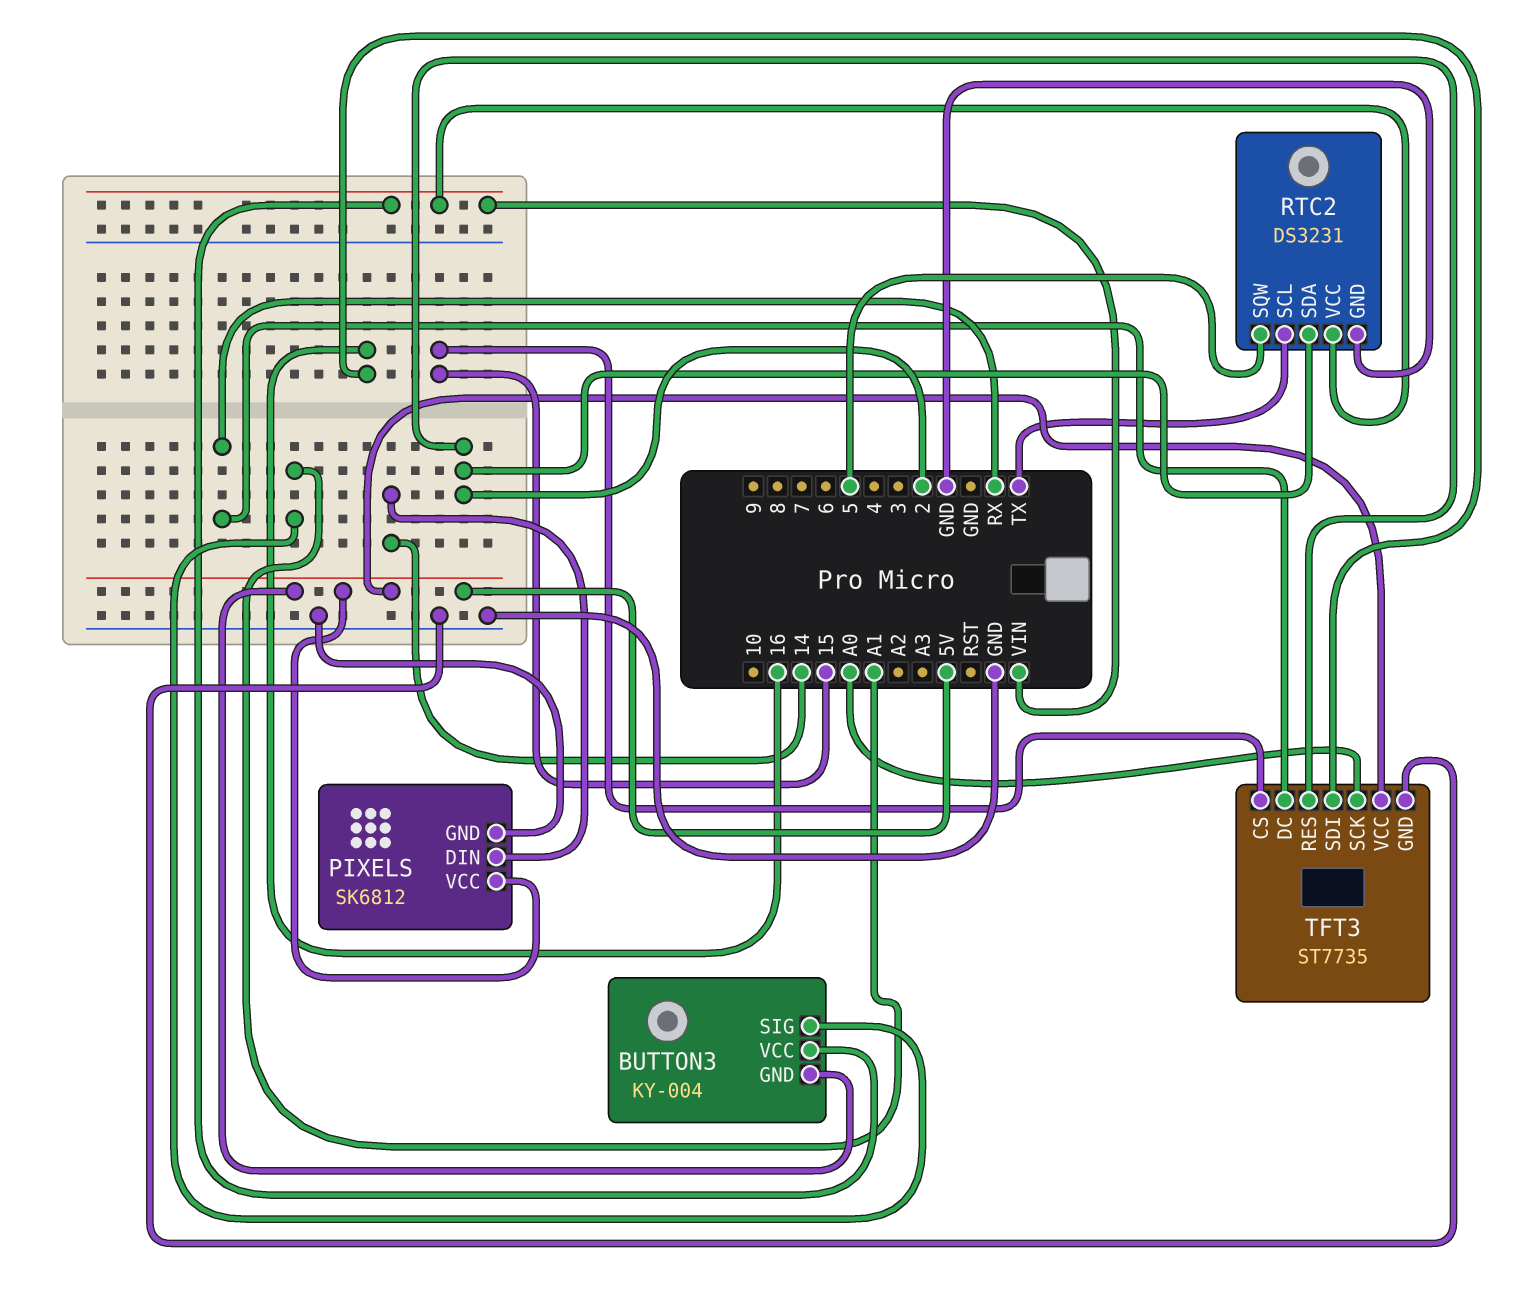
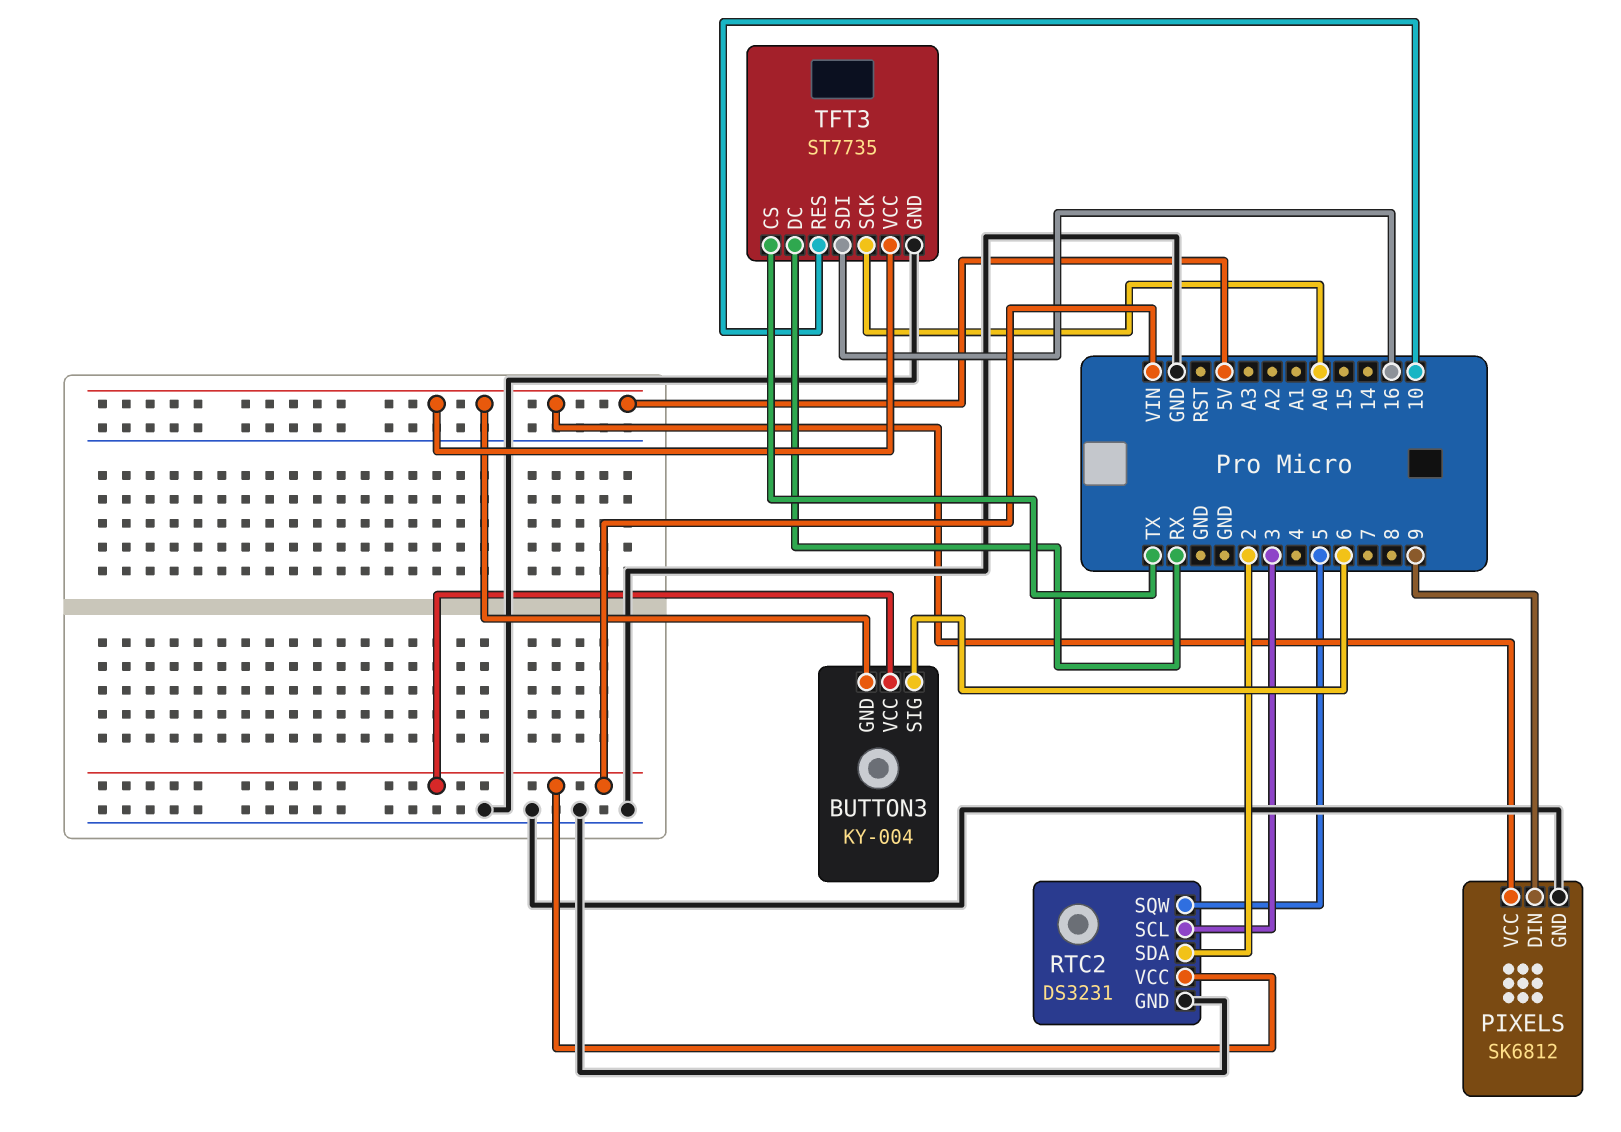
BUTTON3 pin SIG: A1 -> 6
PIXELS pin DIN: 14 -> 9
RTC2 pin SCL: TX -> 3
TFT3 pin CS: 15 -> TX
TFT3 pin RES: 2 -> 10

